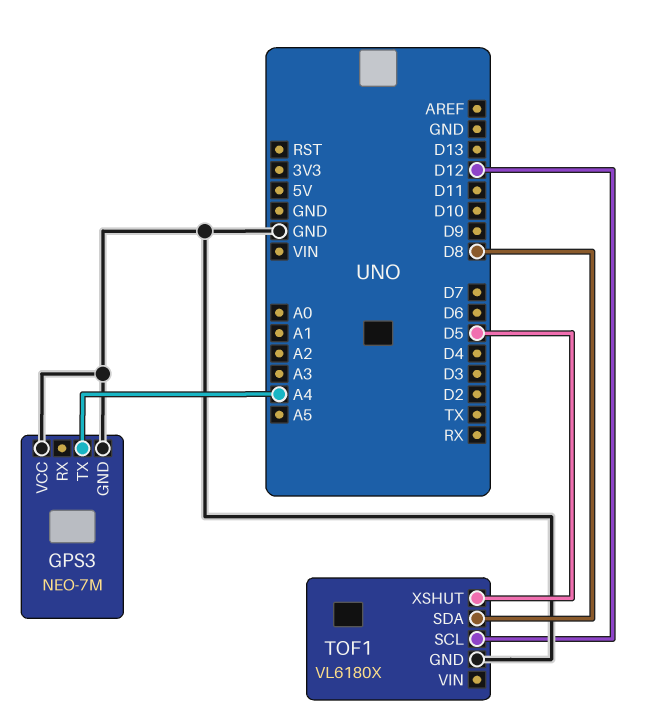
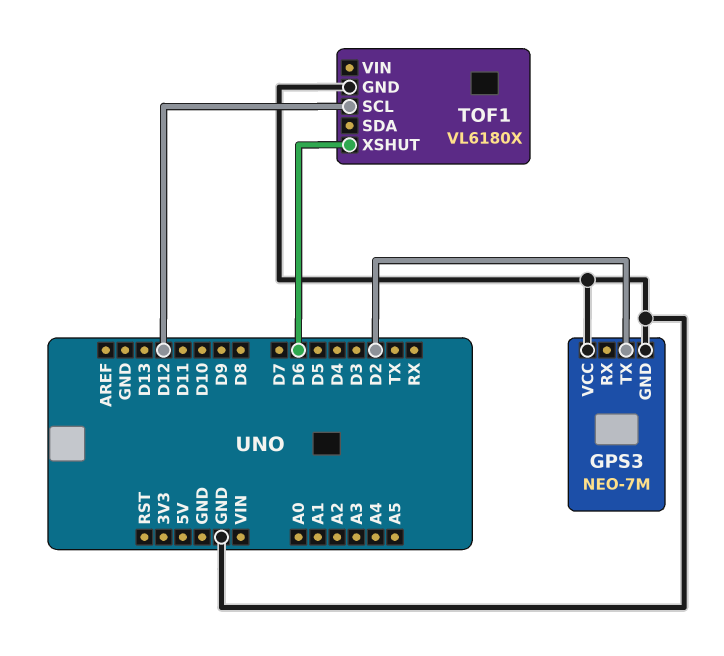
GPS3 pin TX: A4 -> D2
TOF1 pin SDA: D8 -> none
TOF1 pin XSHUT: D5 -> D6

